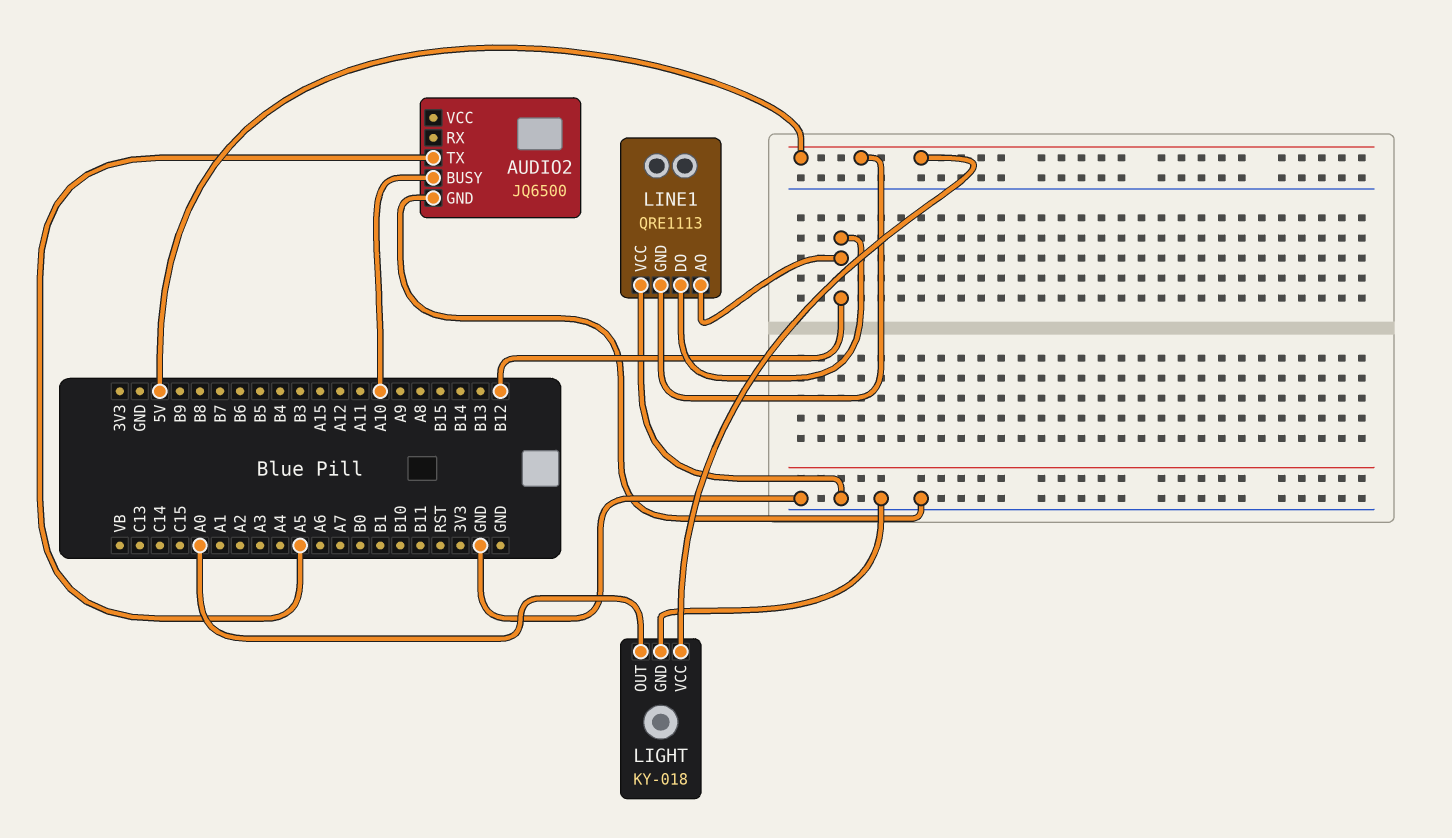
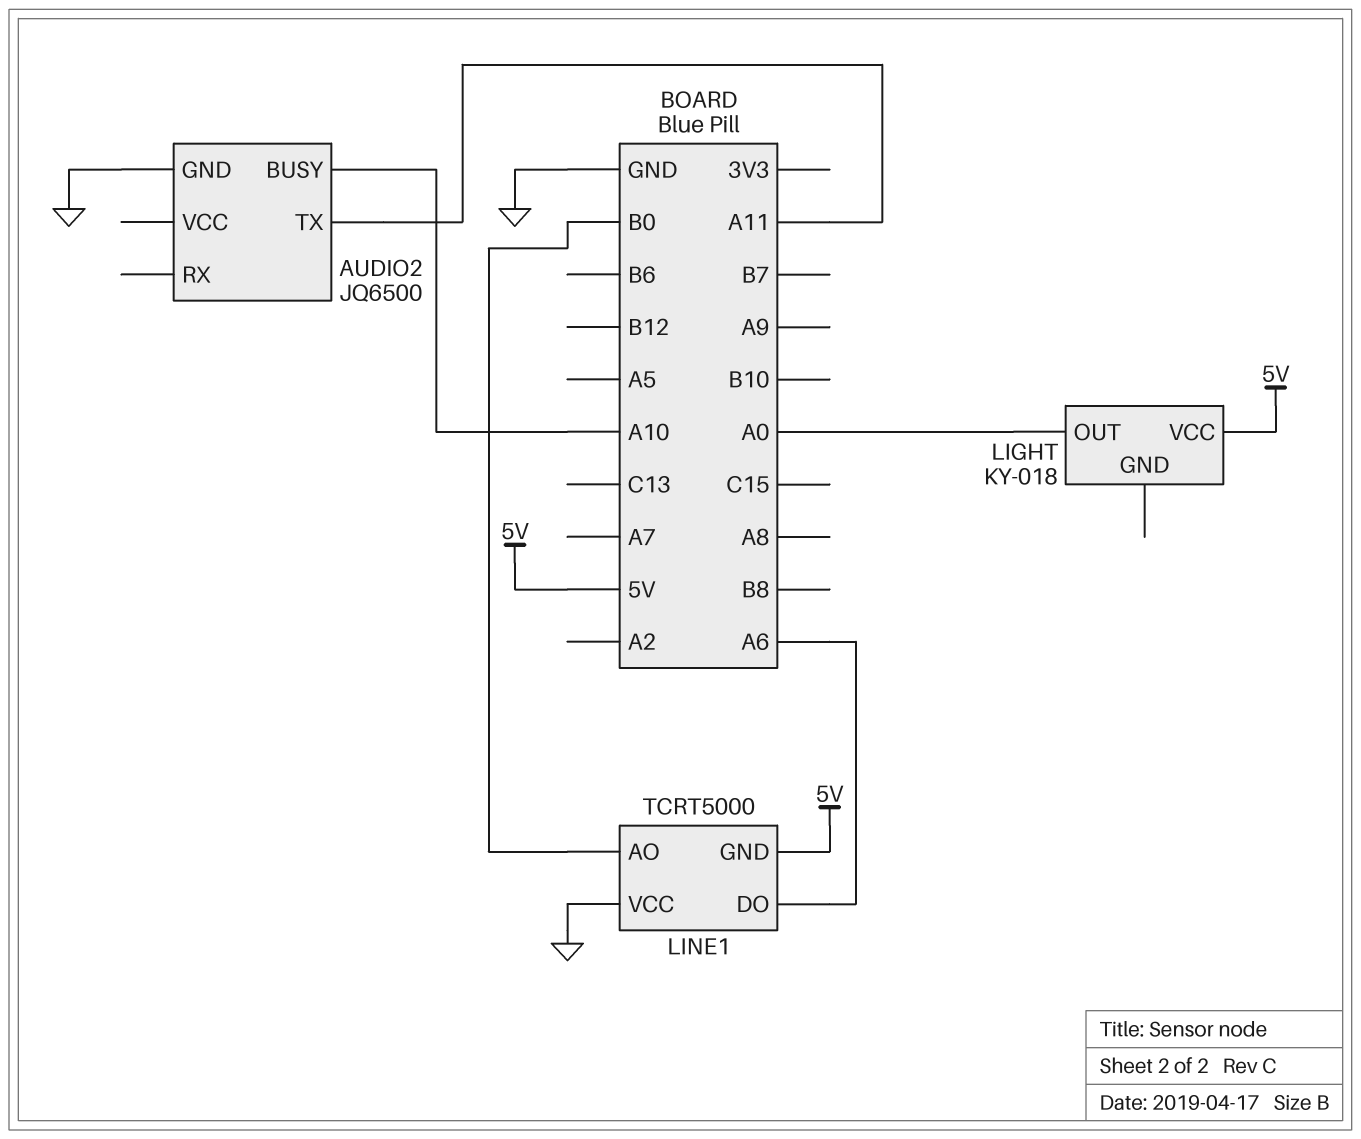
AUDIO2 pin TX: A5 -> A11
LIGHT pin GND: GND -> none
LINE1: QRE1113 -> TCRT5000
LINE1 pin AO: B12 -> B0
LINE1 pin DO: B12 -> A6

